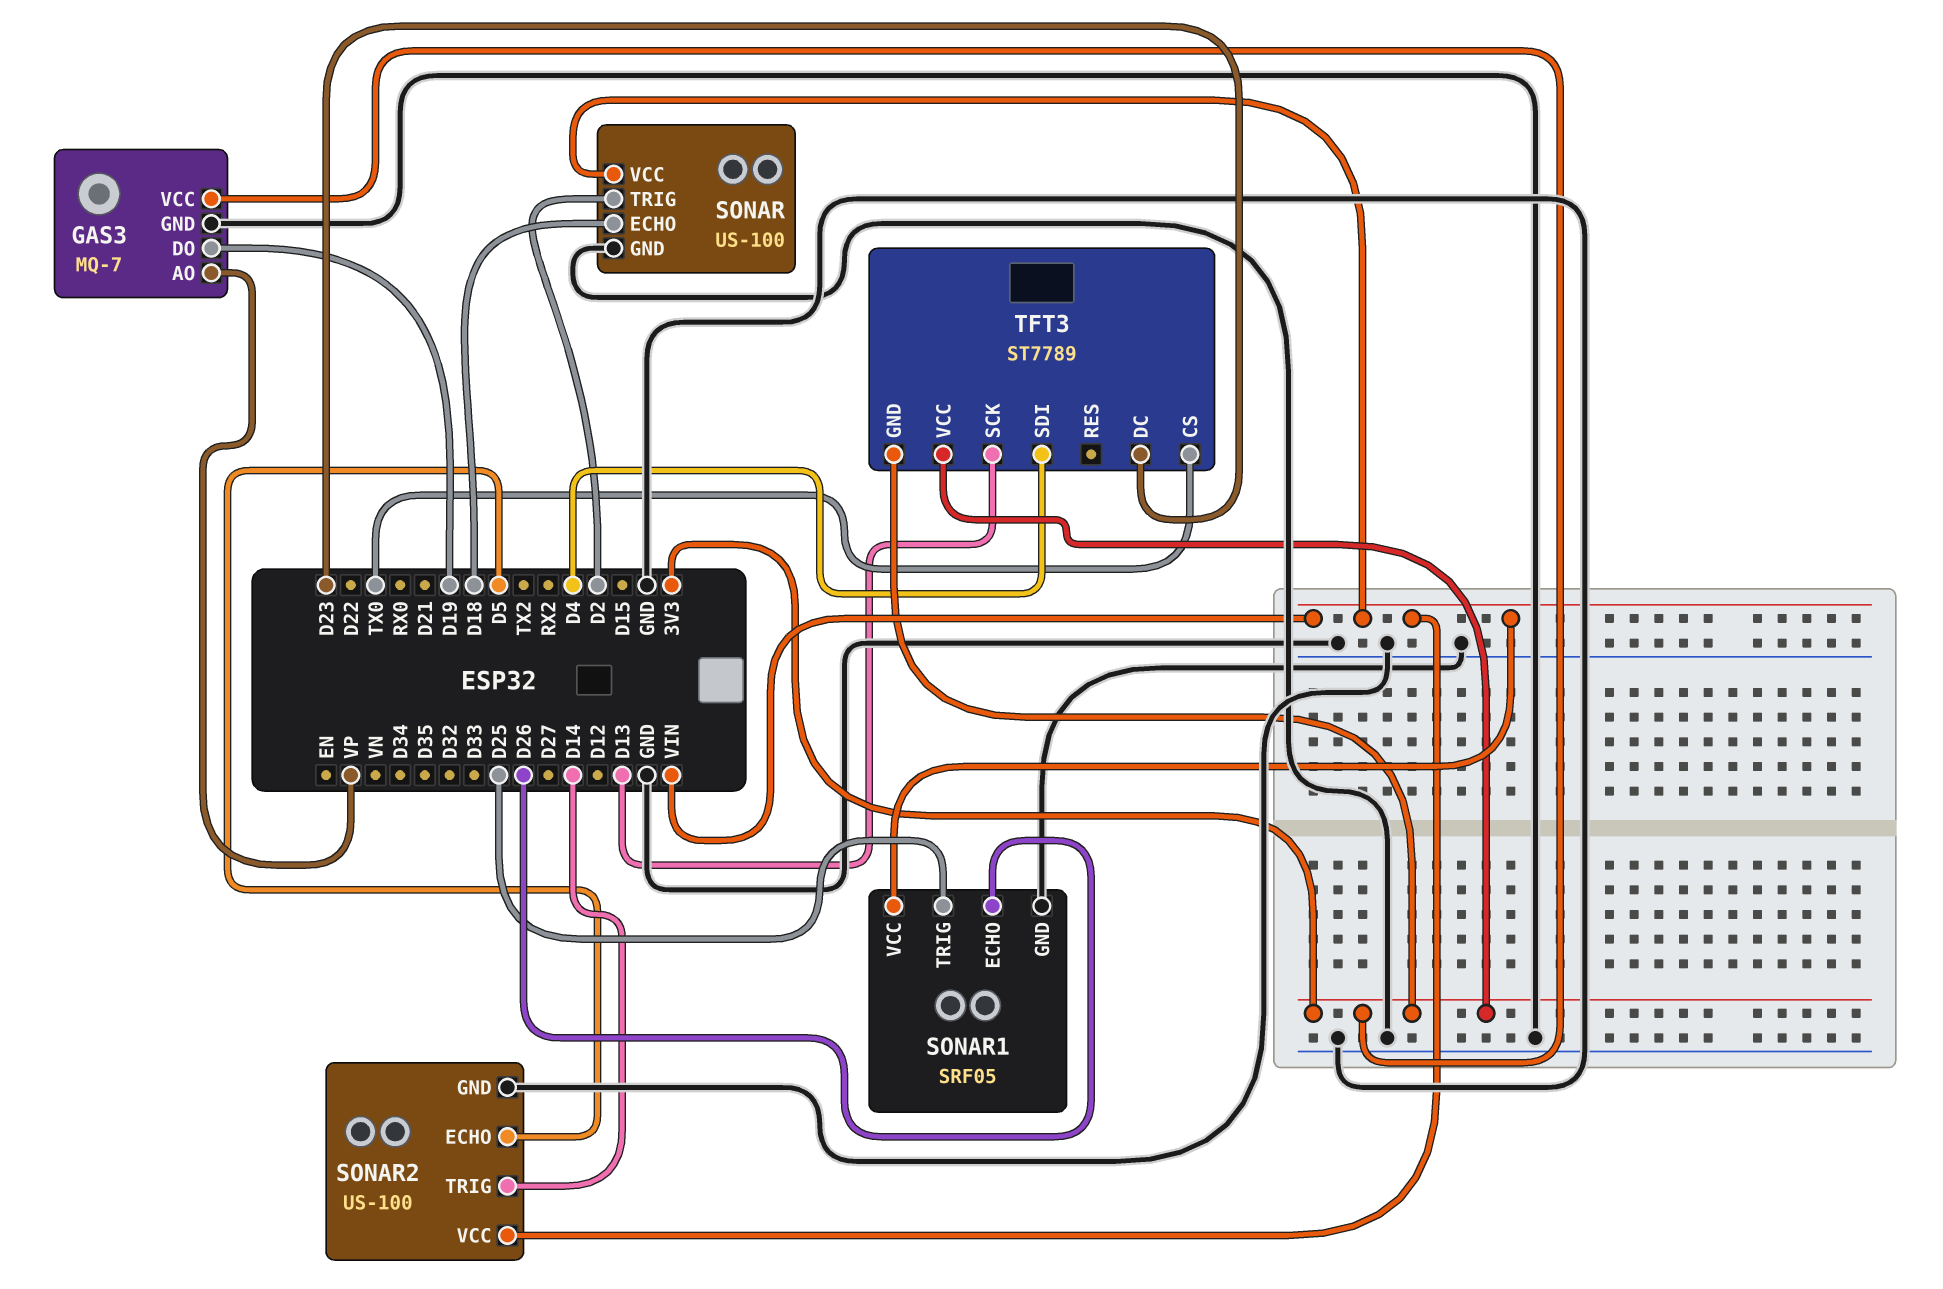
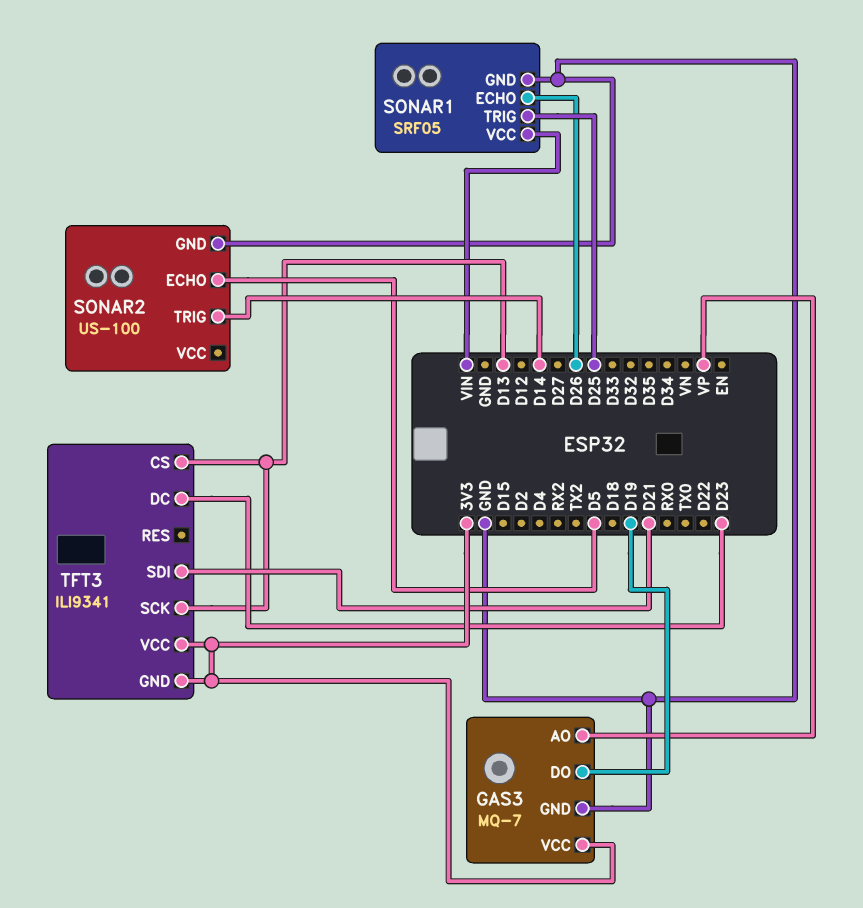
SONAR: US-100 -> none
SONAR pin ECHO: D18 -> none
SONAR pin GND: GND -> none
SONAR pin TRIG: D2 -> none
SONAR pin VCC: VIN -> none
SONAR2 pin VCC: VIN -> none
TFT3: ST7789 -> ILI9341
TFT3 pin CS: TX0 -> D13
TFT3 pin SDI: D4 -> D21

